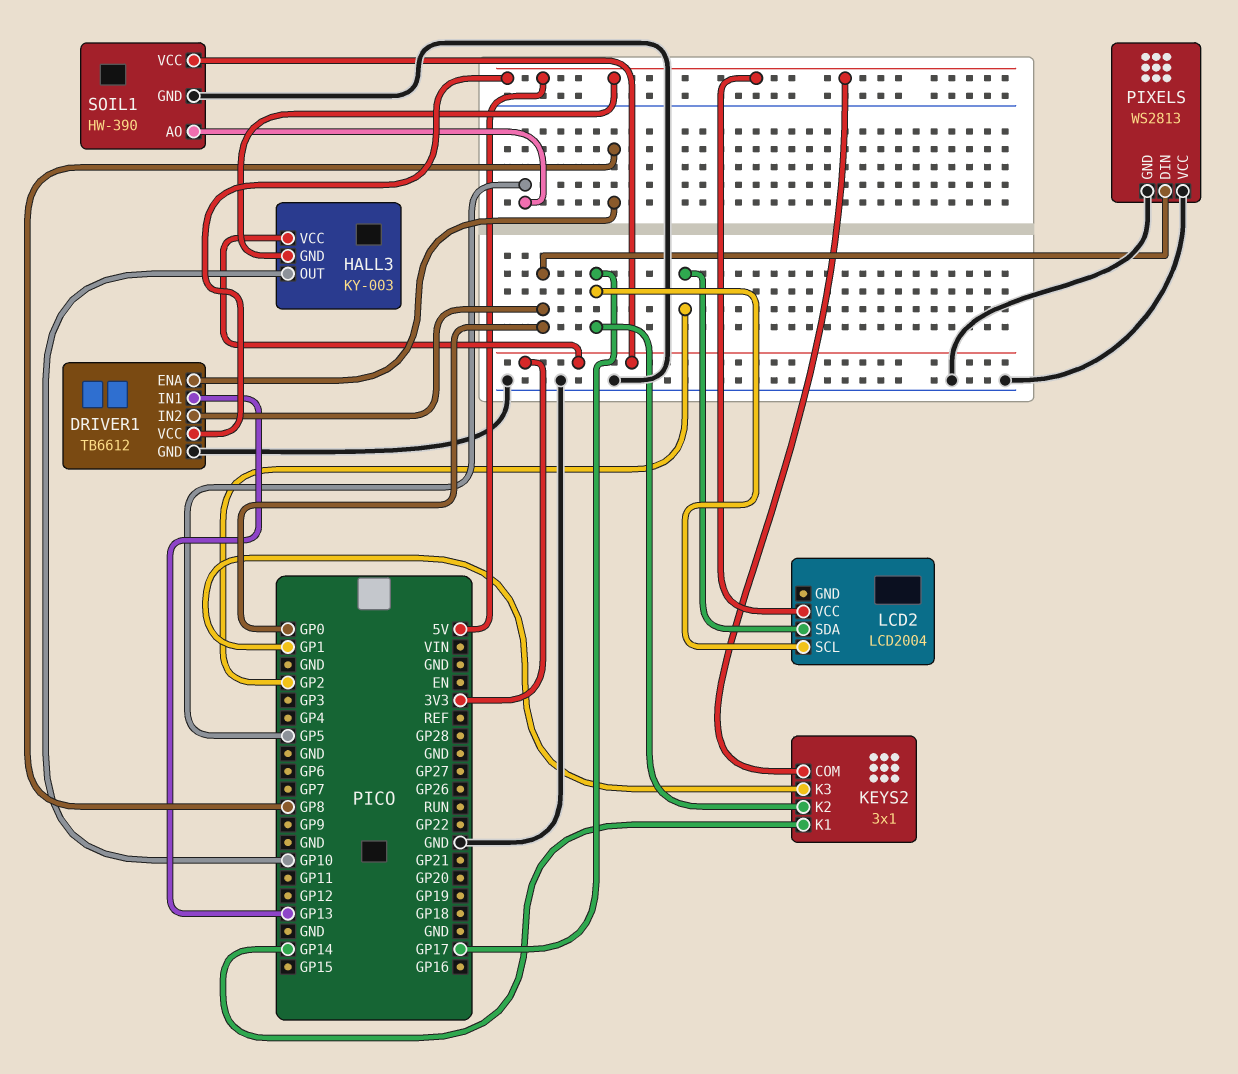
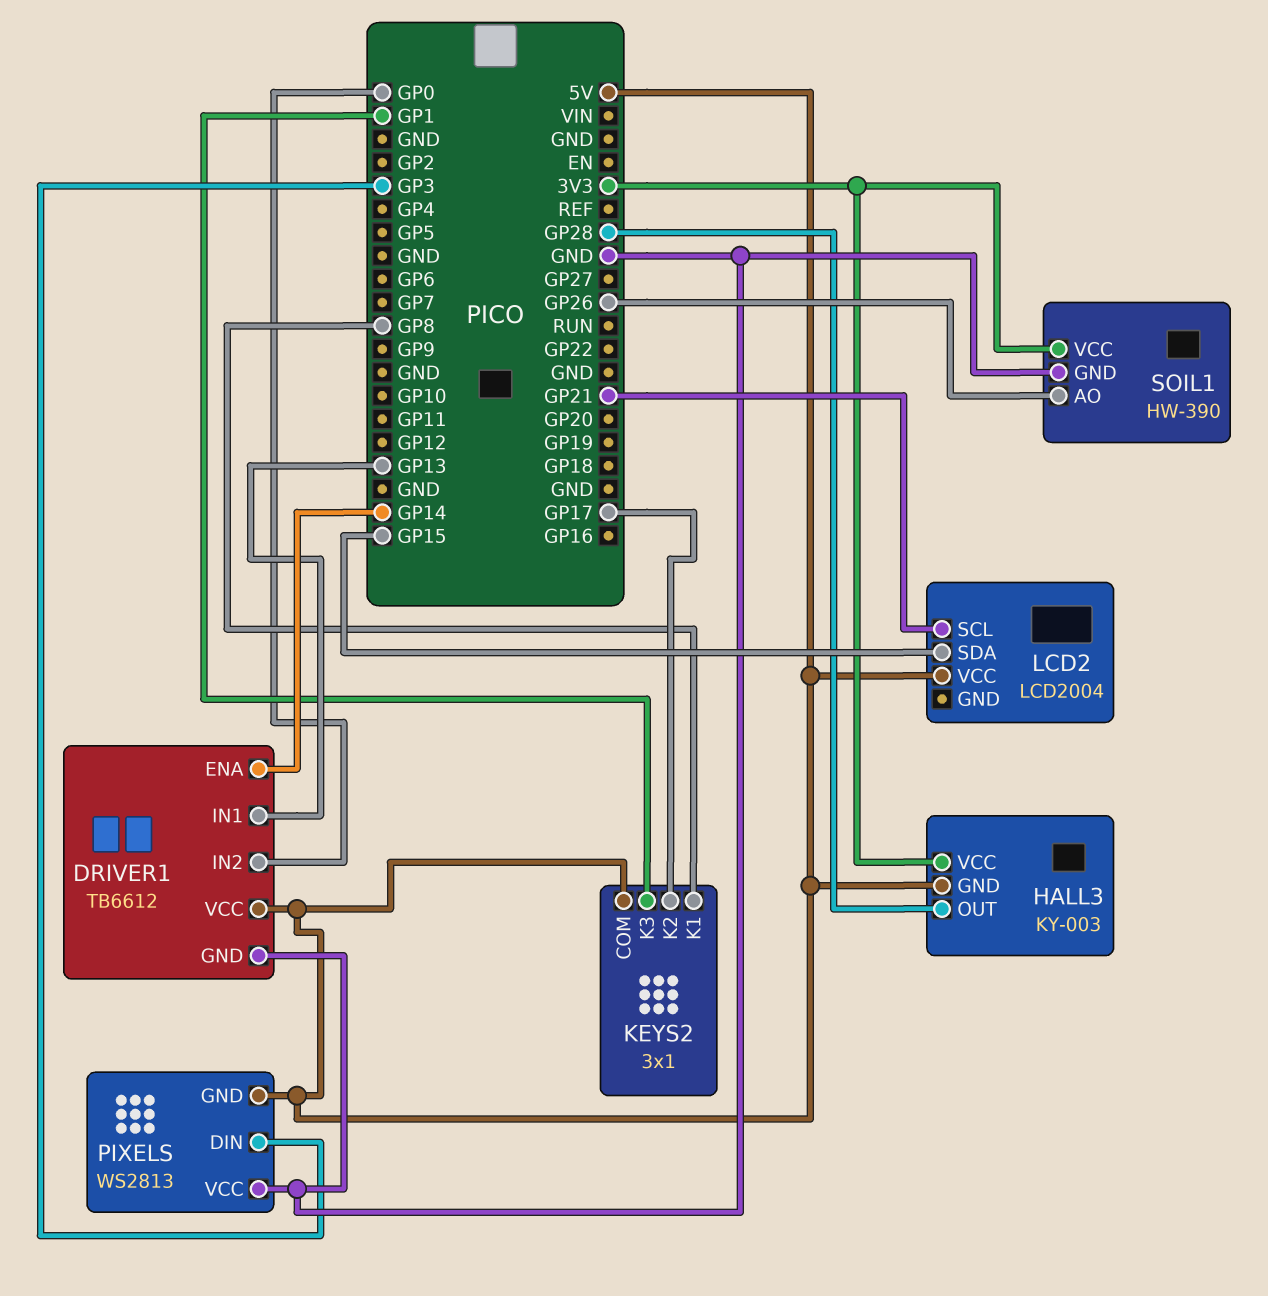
DRIVER1 pin ENA: GP8 -> GP14
HALL3 pin OUT: GP10 -> GP28
KEYS2 pin K1: GP14 -> GP8
LCD2 pin SCL: GP17 -> GP21
LCD2 pin SDA: GP2 -> GP15
PIXELS pin DIN: GP0 -> GP3
PIXELS pin GND: GND -> 5V
SOIL1 pin AO: GP5 -> GP26

